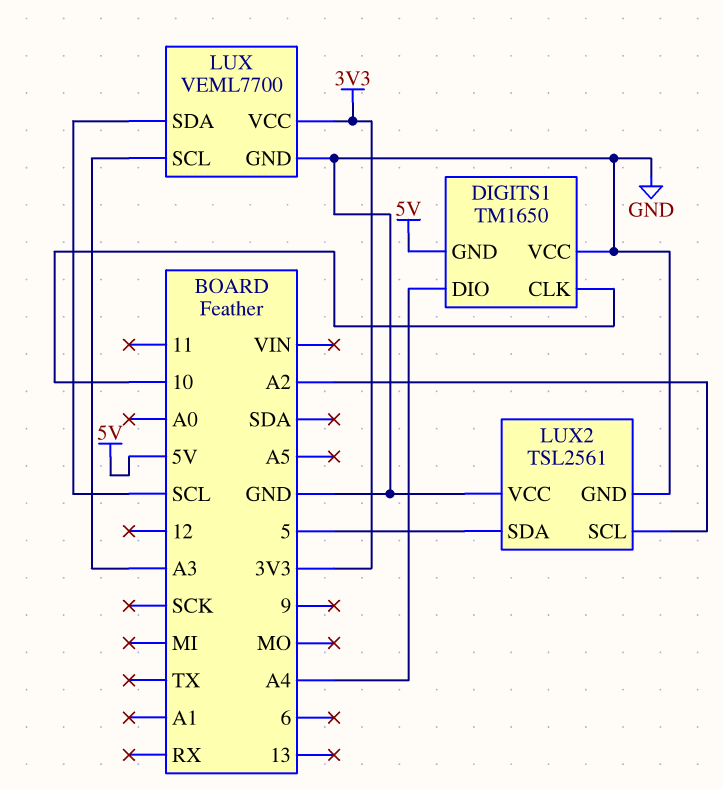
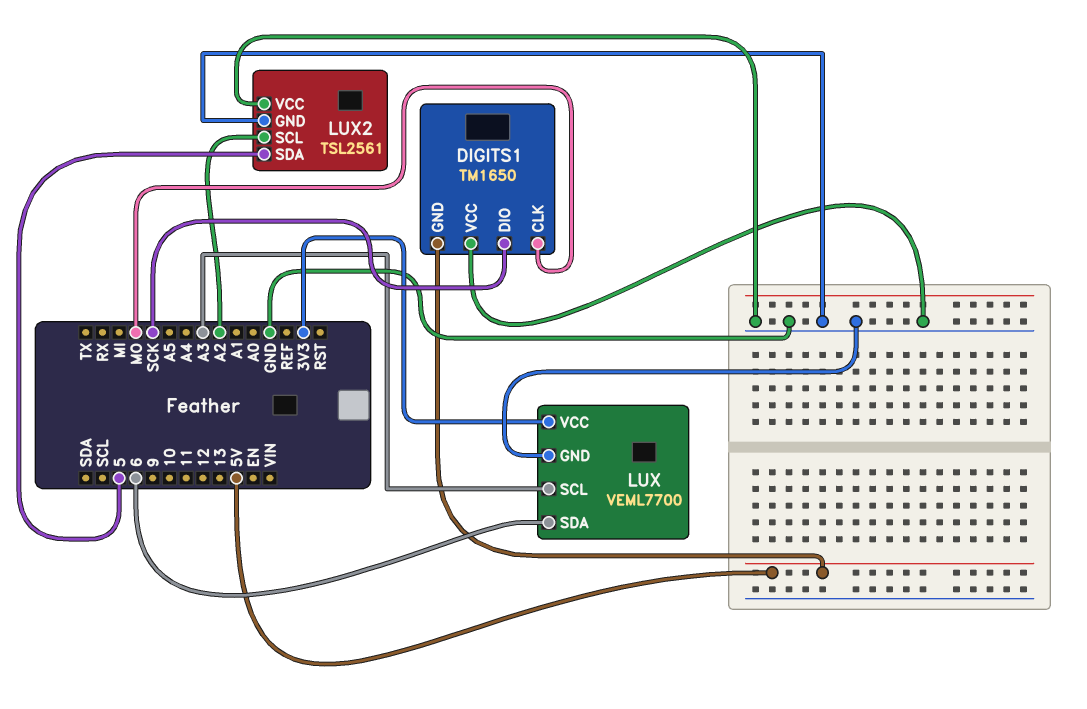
DIGITS1 pin CLK: 10 -> MO
DIGITS1 pin DIO: A4 -> SCK
LUX pin SDA: SCL -> 6

